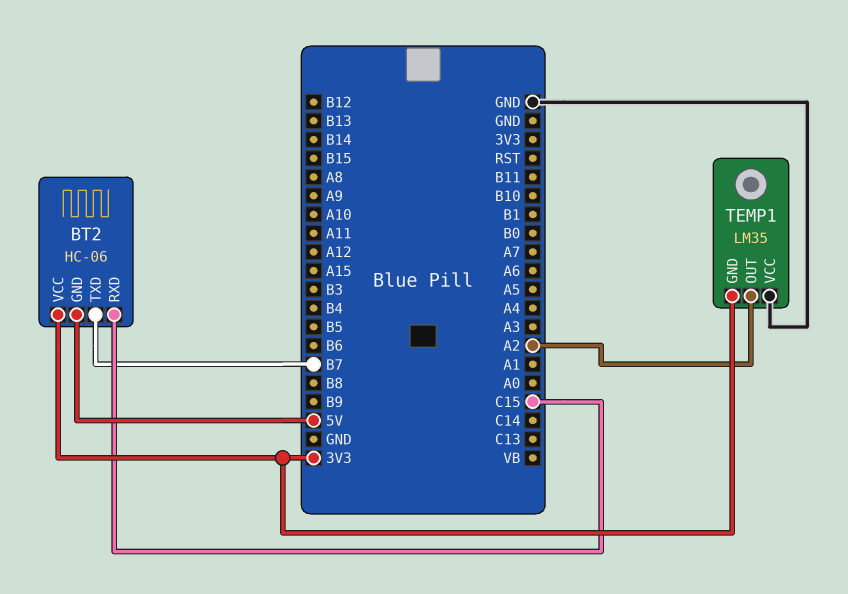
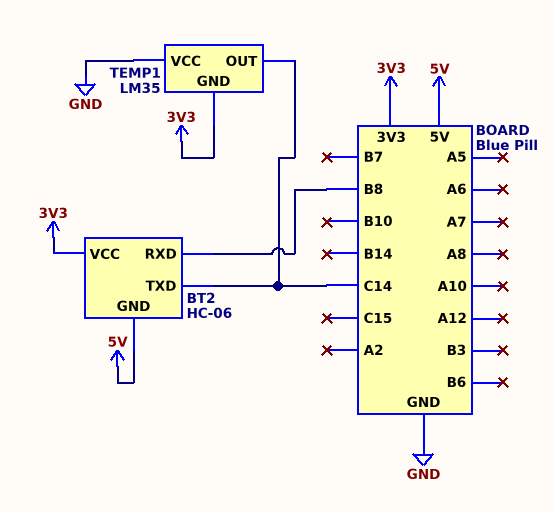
BT2 pin RXD: C15 -> B8
BT2 pin TXD: B7 -> C14
TEMP1 pin OUT: A2 -> C14

